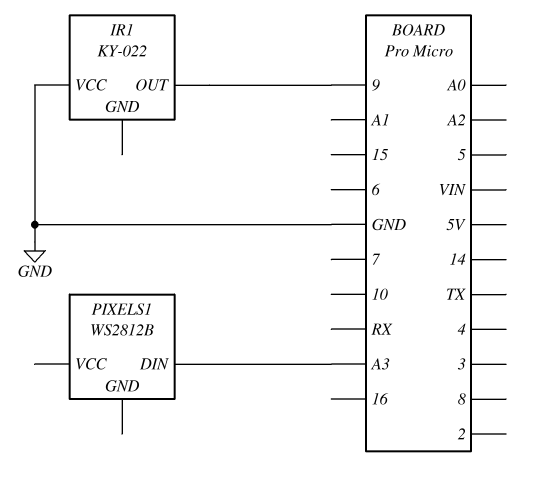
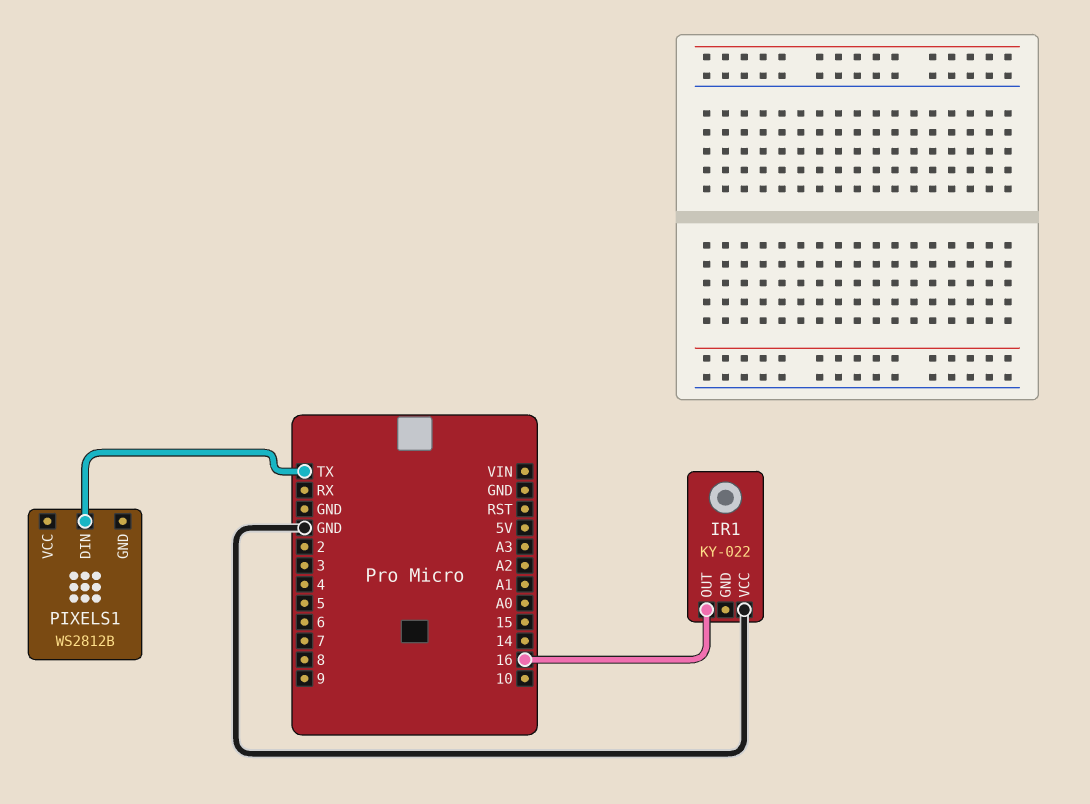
IR1 pin OUT: 9 -> 16
PIXELS1 pin DIN: A3 -> TX

